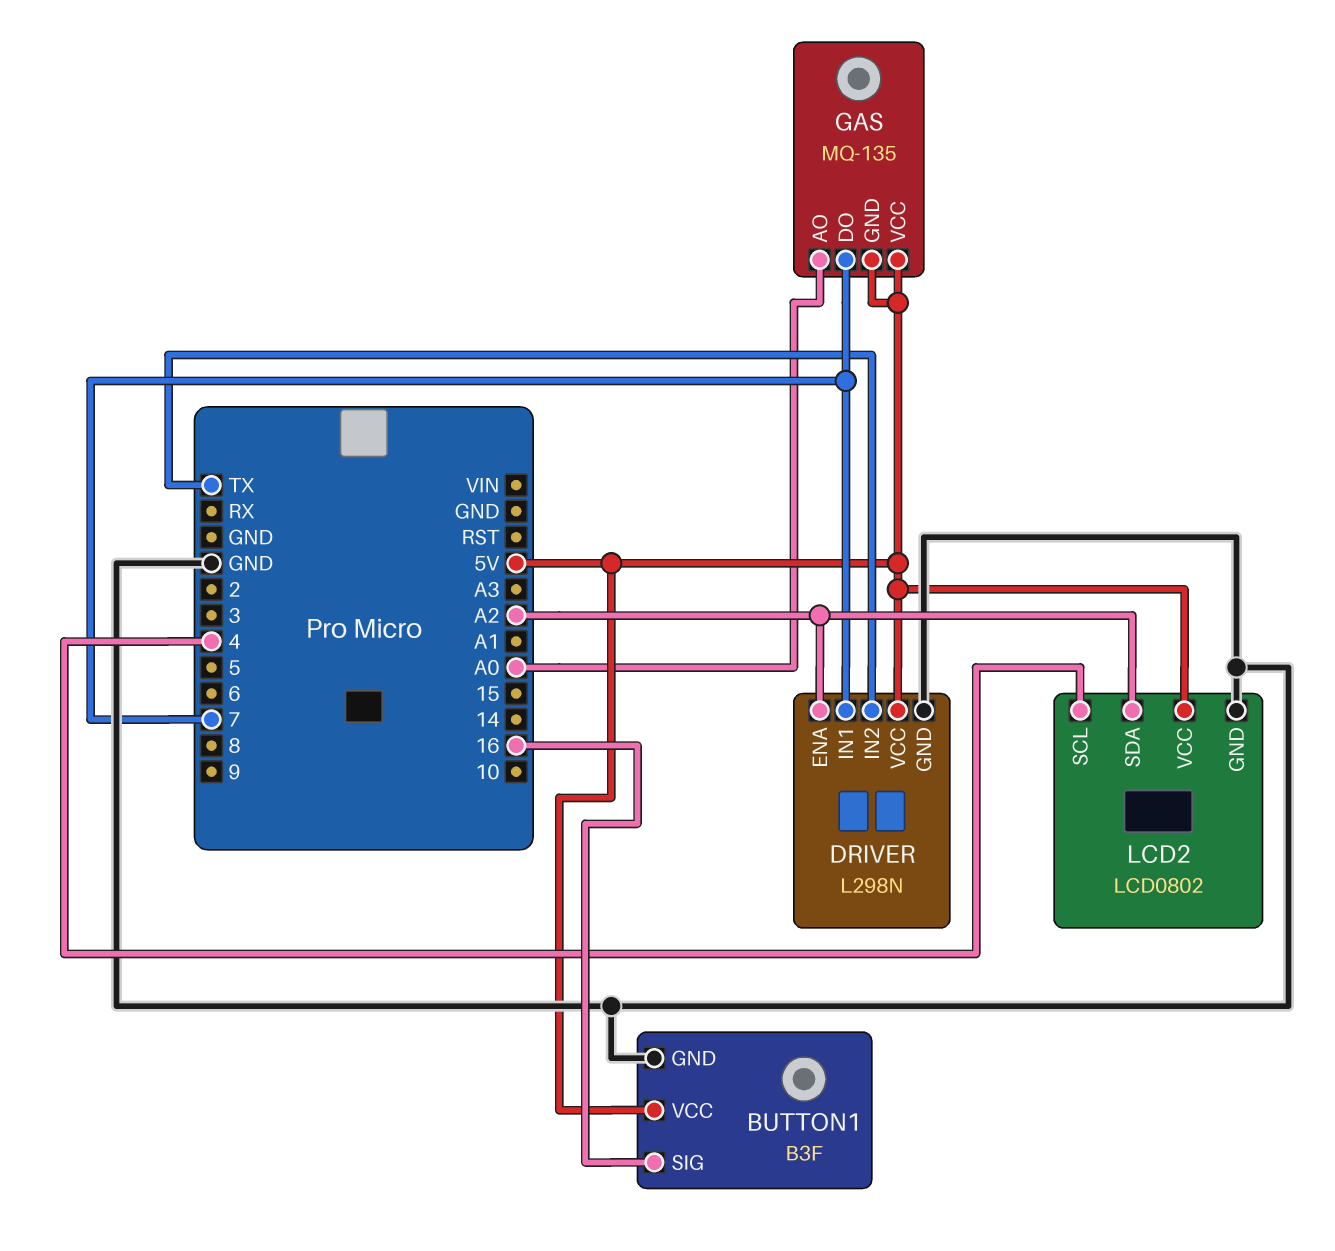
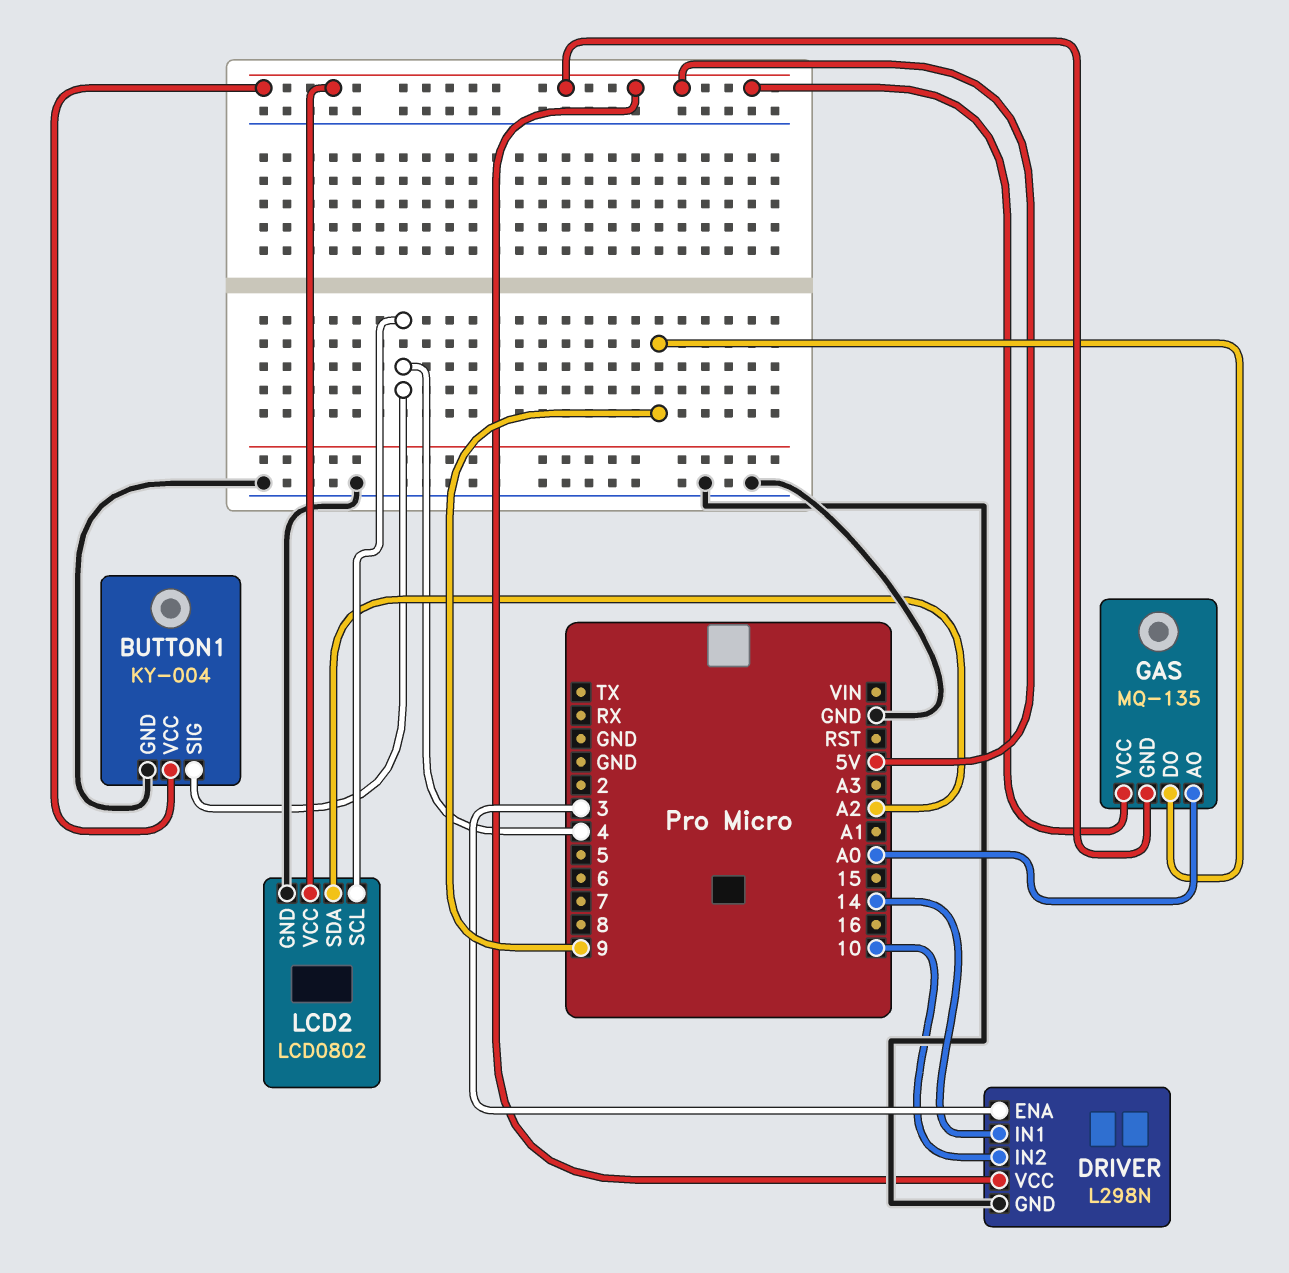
BUTTON1: B3F -> KY-004
BUTTON1 pin SIG: 16 -> 4
DRIVER pin ENA: A2 -> 3
DRIVER pin IN1: 7 -> 14
DRIVER pin IN2: TX -> 10
GAS pin DO: 7 -> 9

